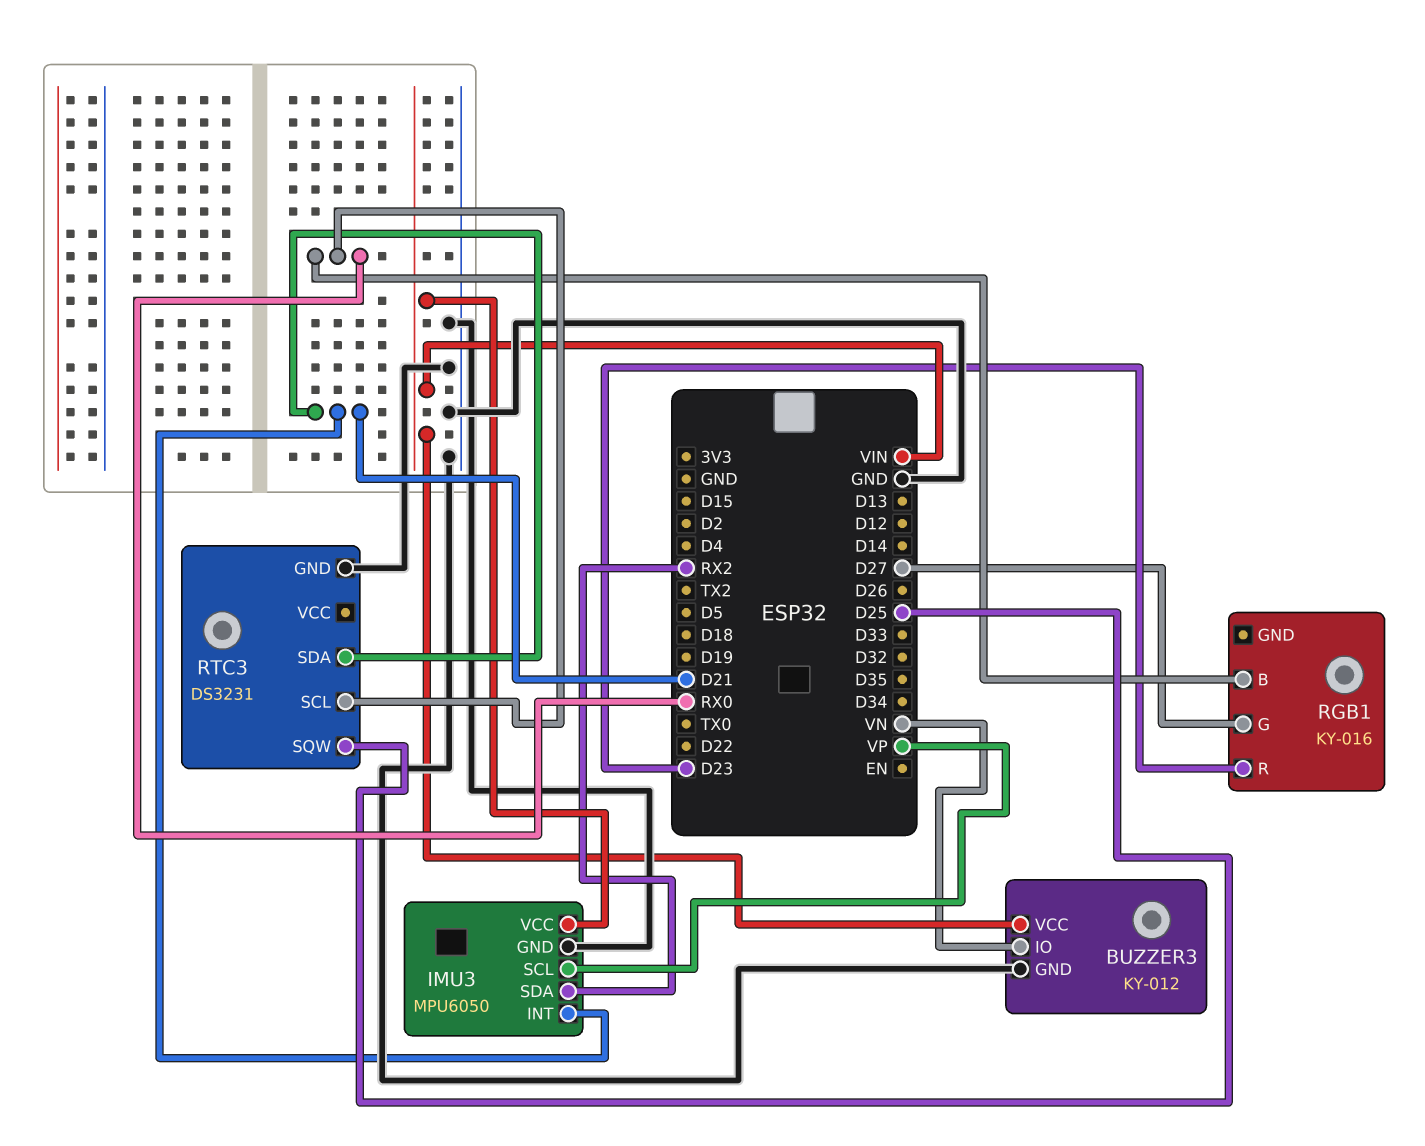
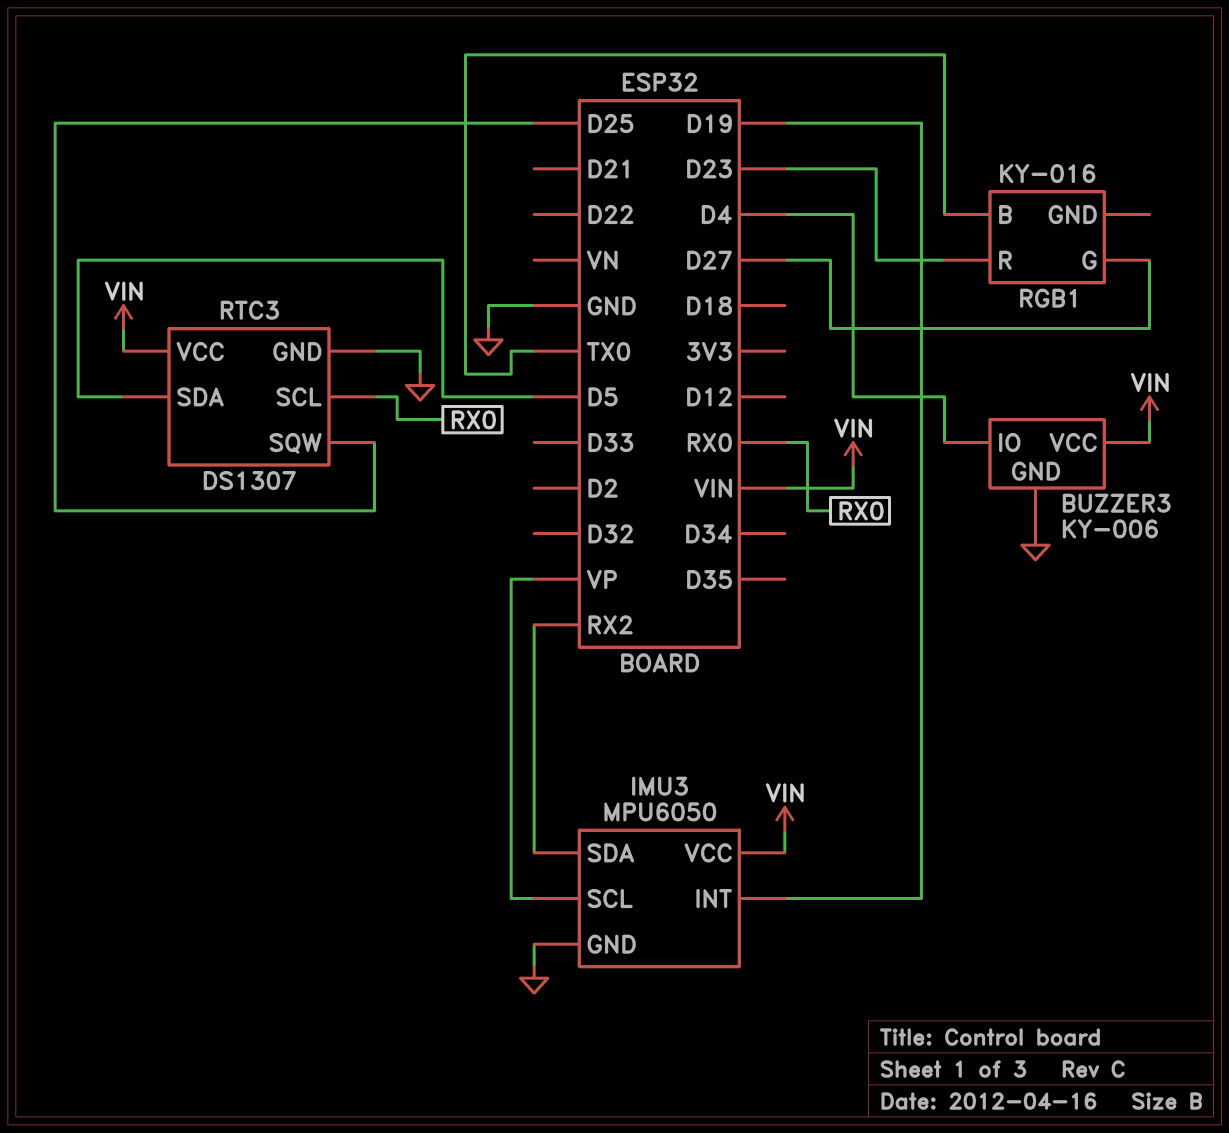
BUZZER3: KY-012 -> KY-006
BUZZER3 pin IO: VN -> D4
IMU3 pin INT: D21 -> D19
RGB1 pin B: RX0 -> TX0
RTC3: DS3231 -> DS1307
RTC3 pin SDA: D21 -> D5
RTC3 pin VCC: none -> VIN

